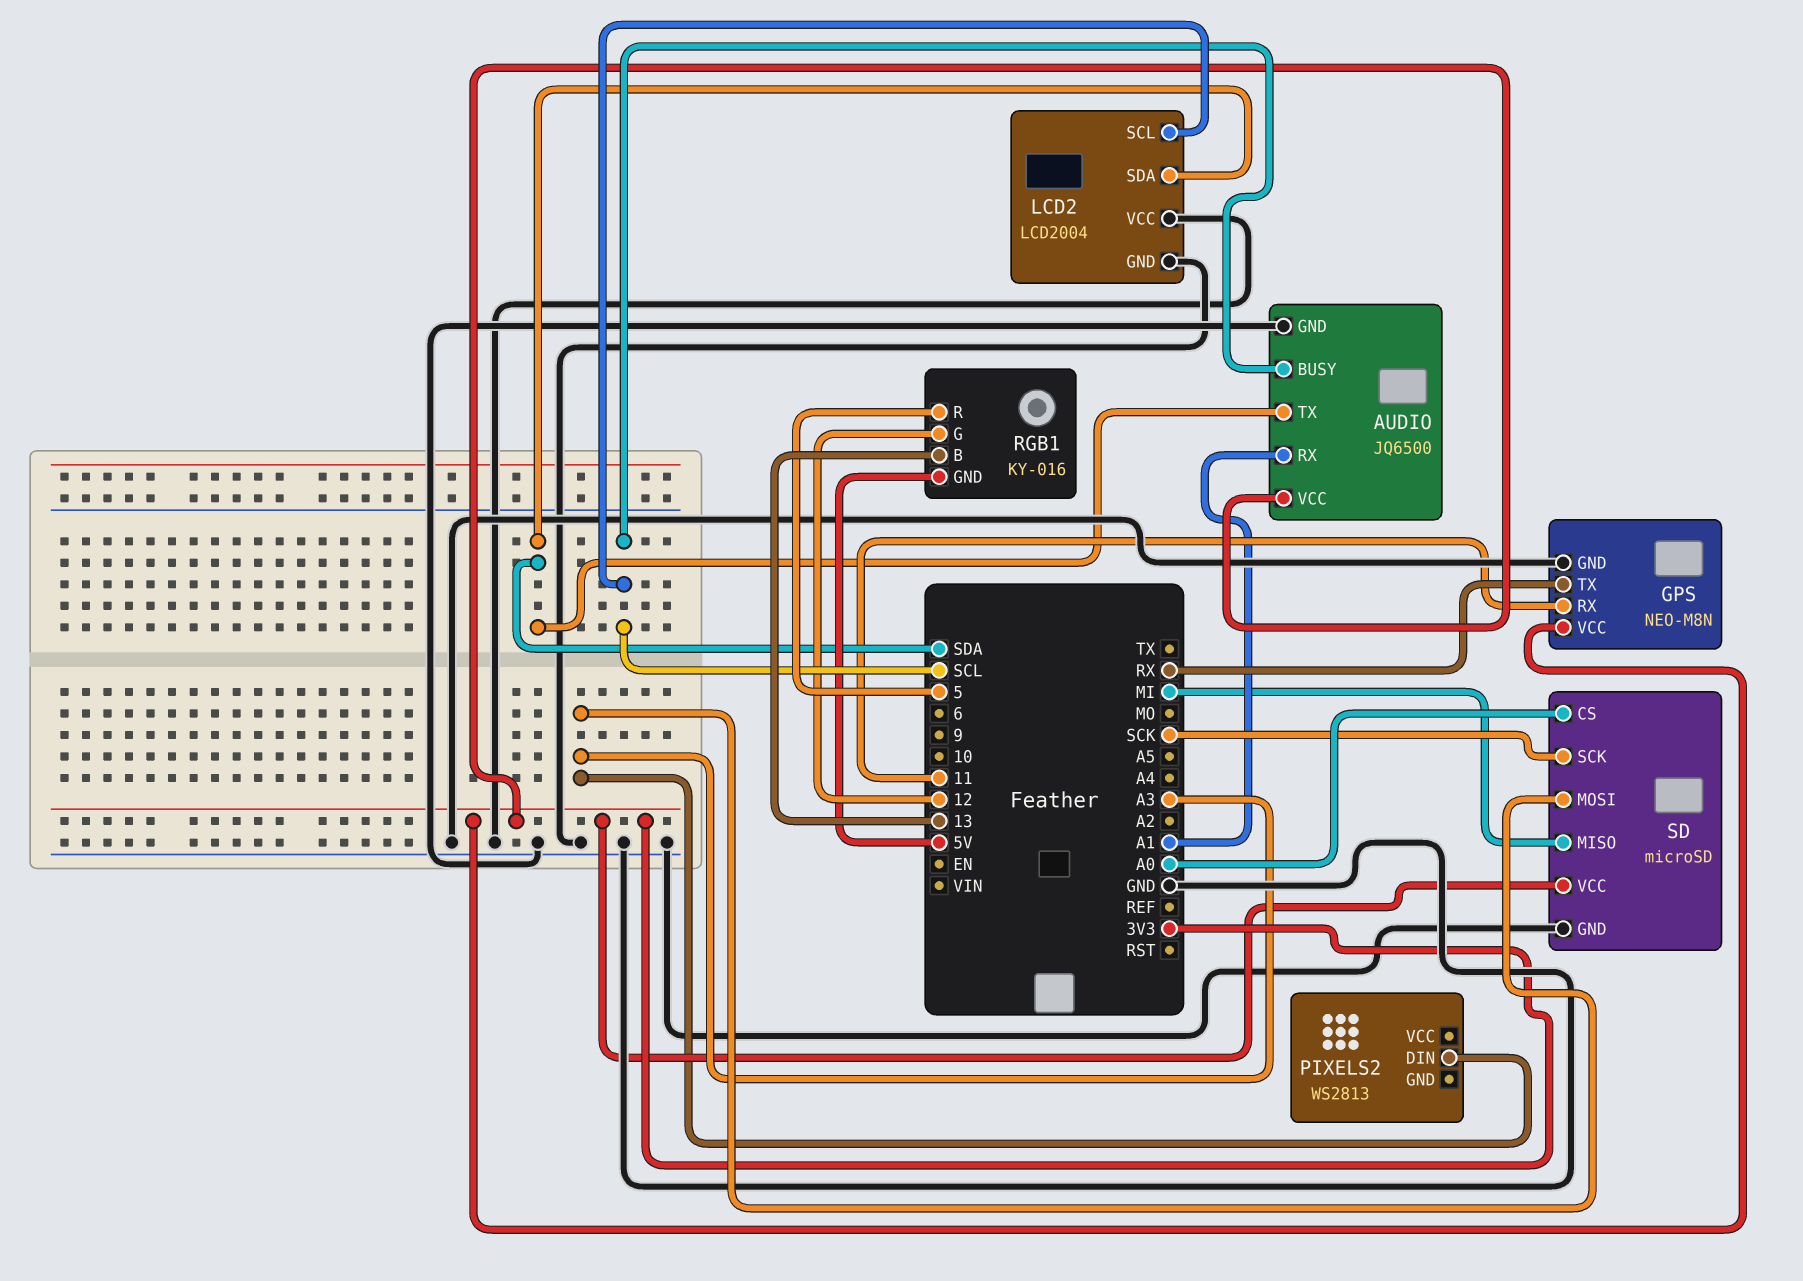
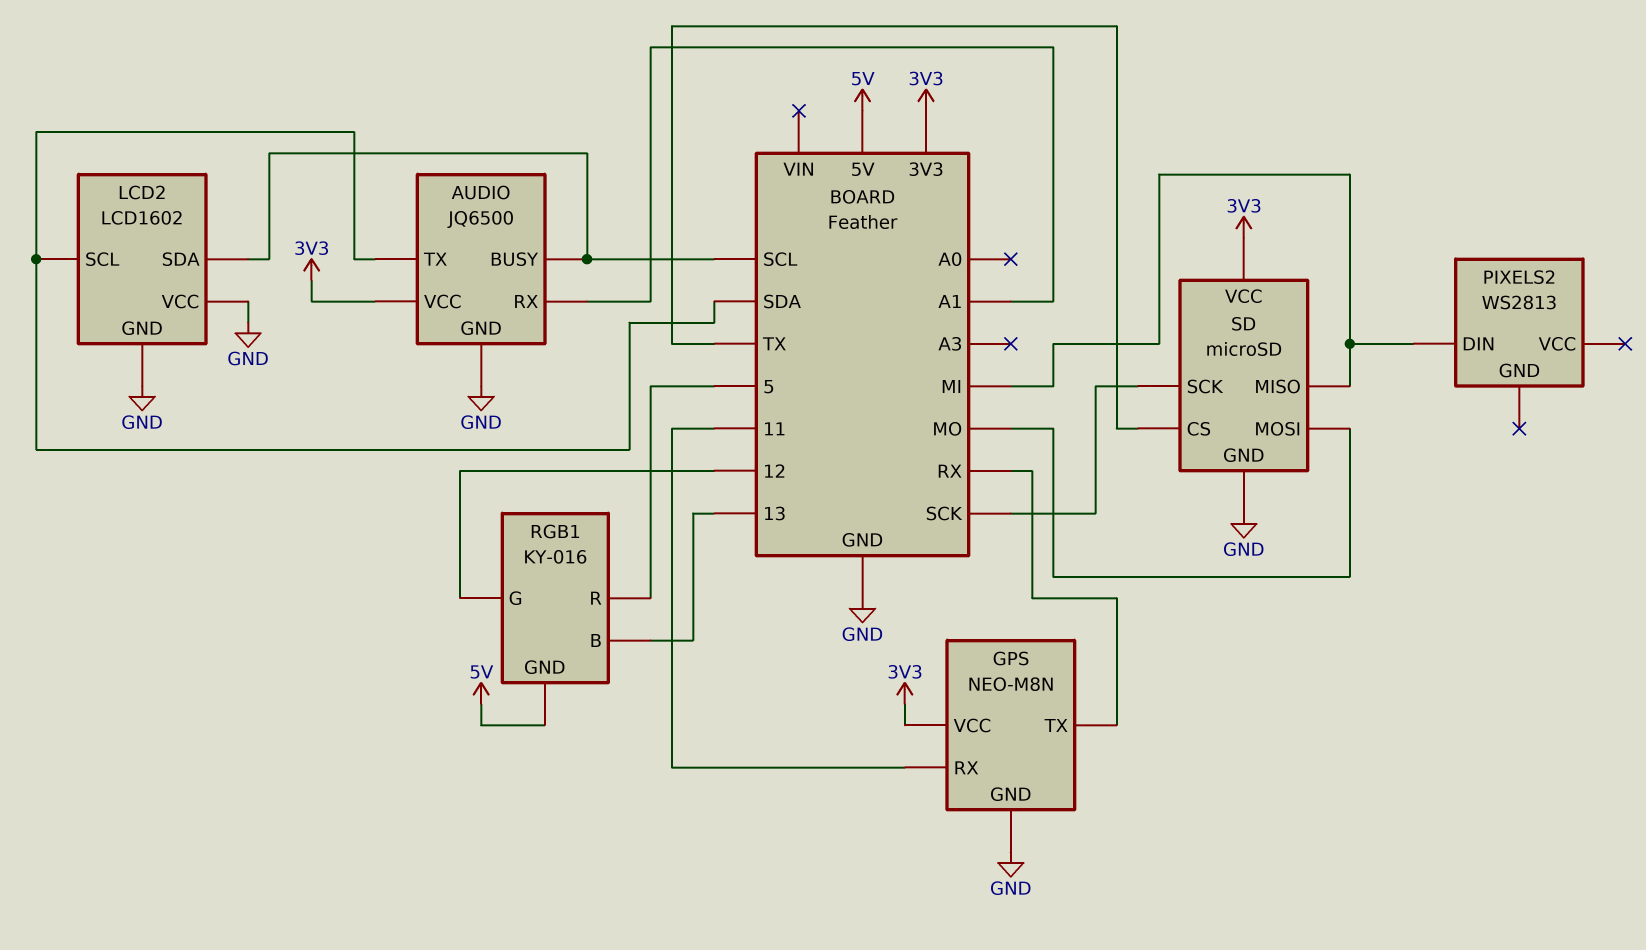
LCD2: LCD2004 -> LCD1602
LCD2 pin SCL: SCL -> SDA
LCD2 pin SDA: SDA -> SCL
PIXELS2 pin DIN: A3 -> MI
SD pin CS: A0 -> TX
SD pin MOSI: A3 -> MO

